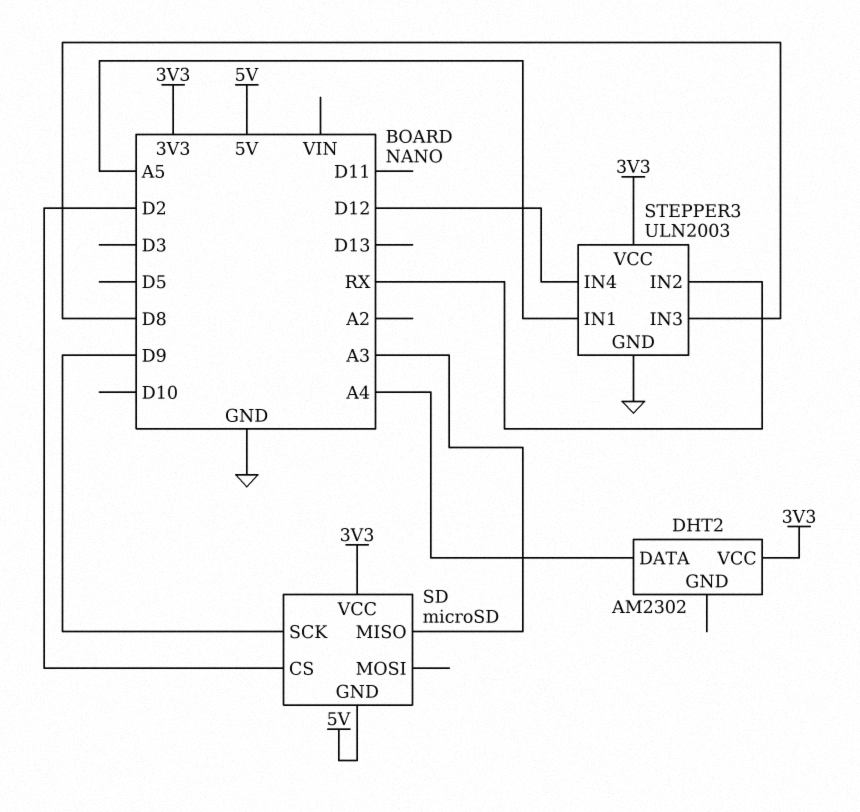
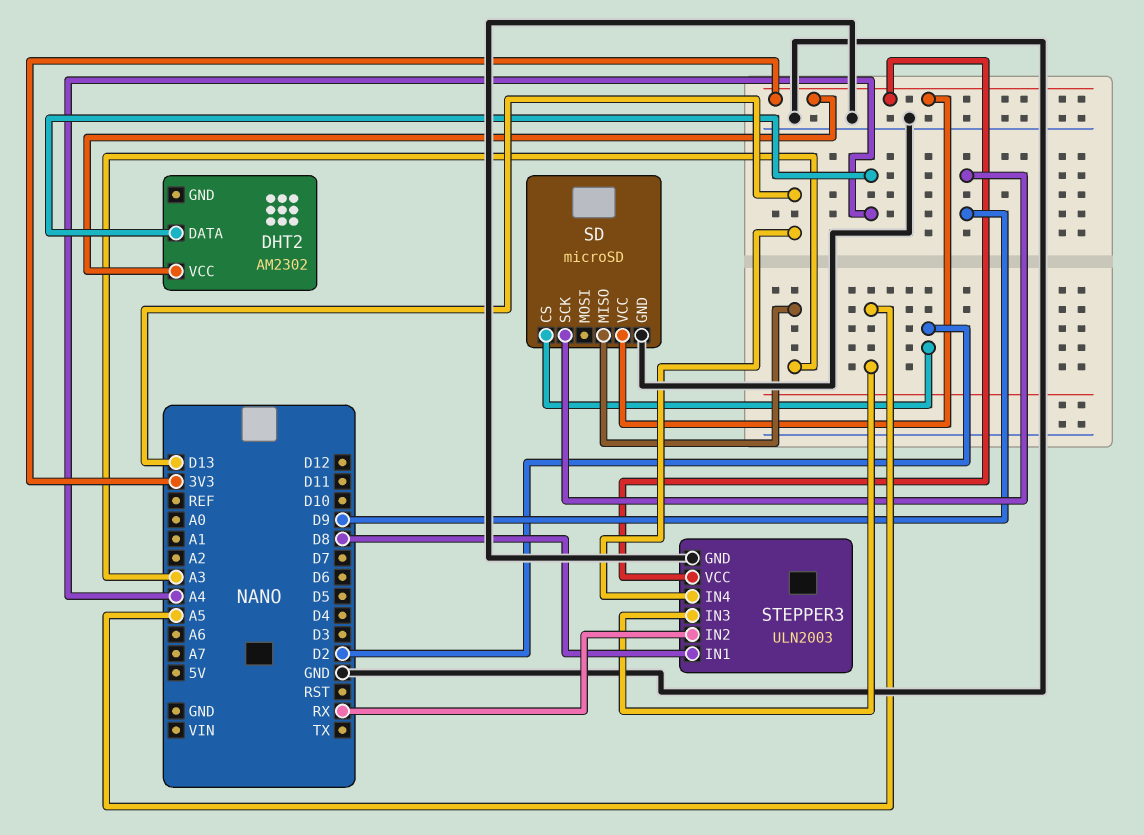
SD pin GND: 5V -> GND
STEPPER3 pin IN1: A5 -> D8
STEPPER3 pin IN3: D8 -> A5
STEPPER3 pin IN4: D12 -> D13

